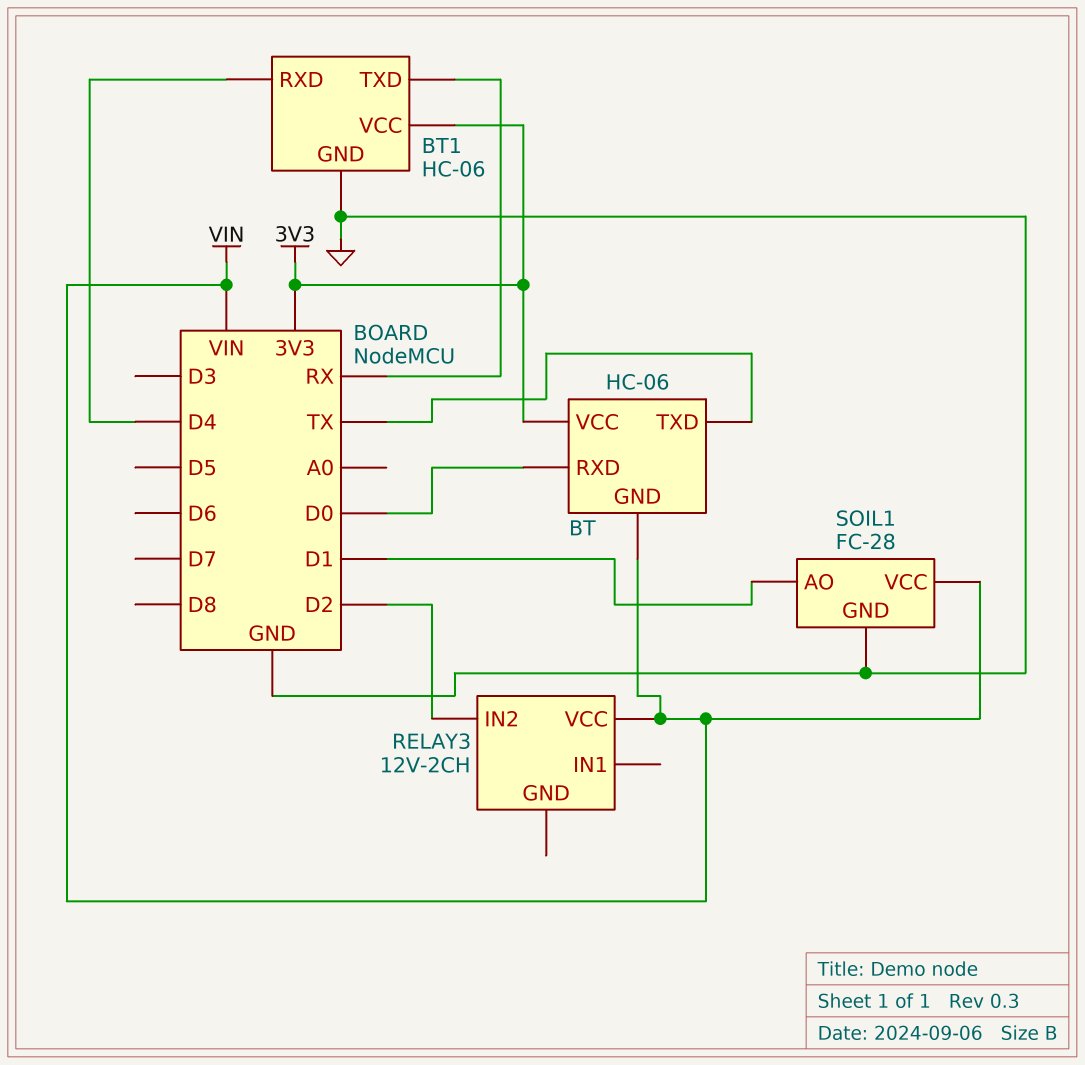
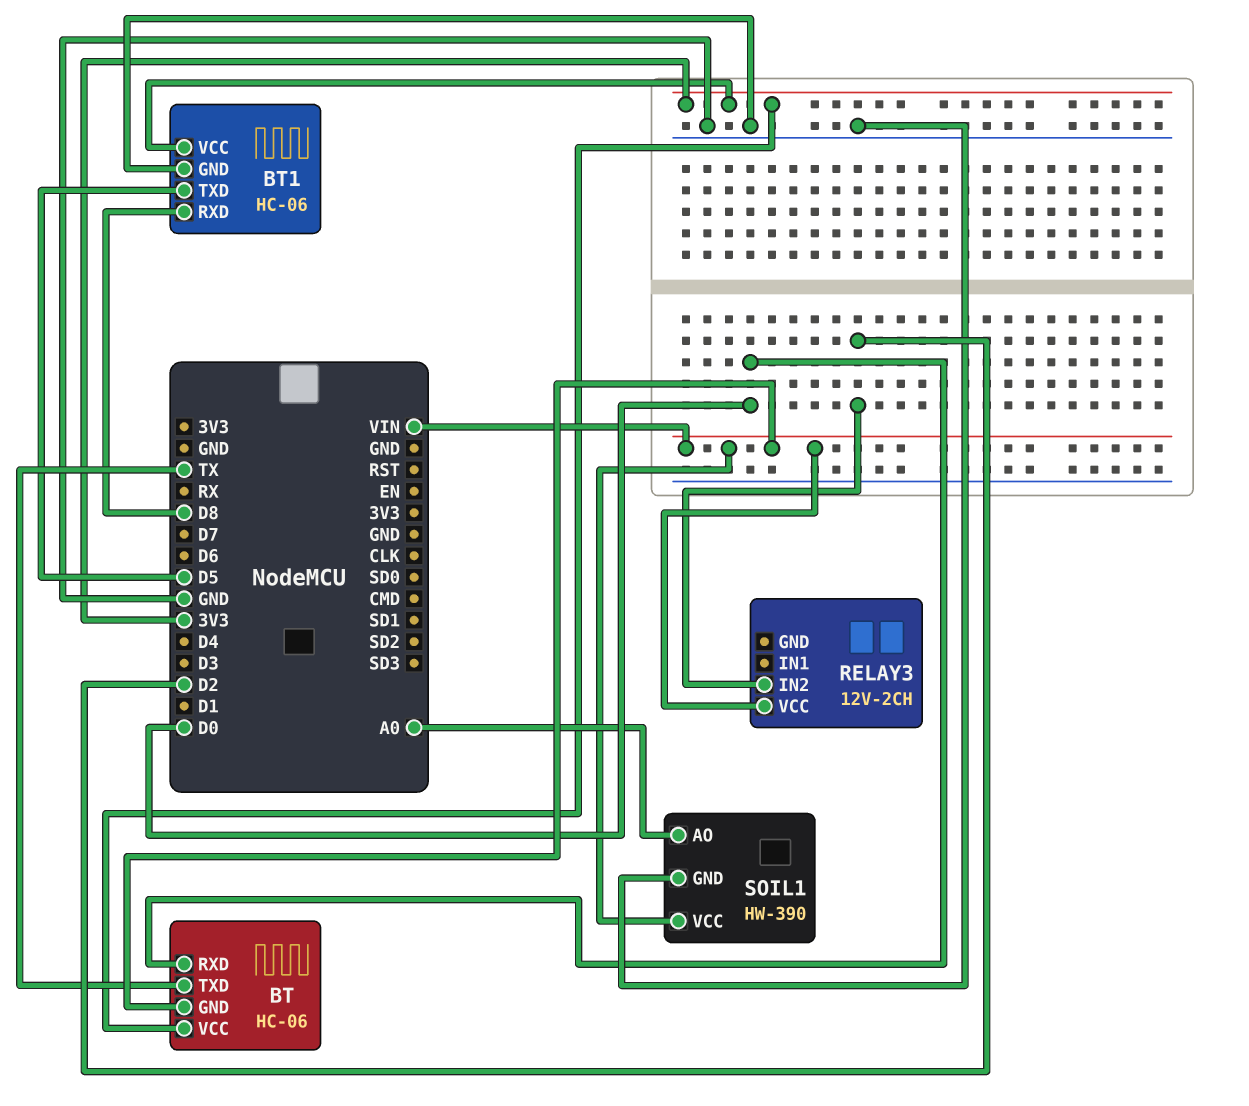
BT1 pin RXD: D4 -> D8
BT1 pin TXD: RX -> D5
SOIL1: FC-28 -> HW-390
SOIL1 pin AO: D1 -> A0

